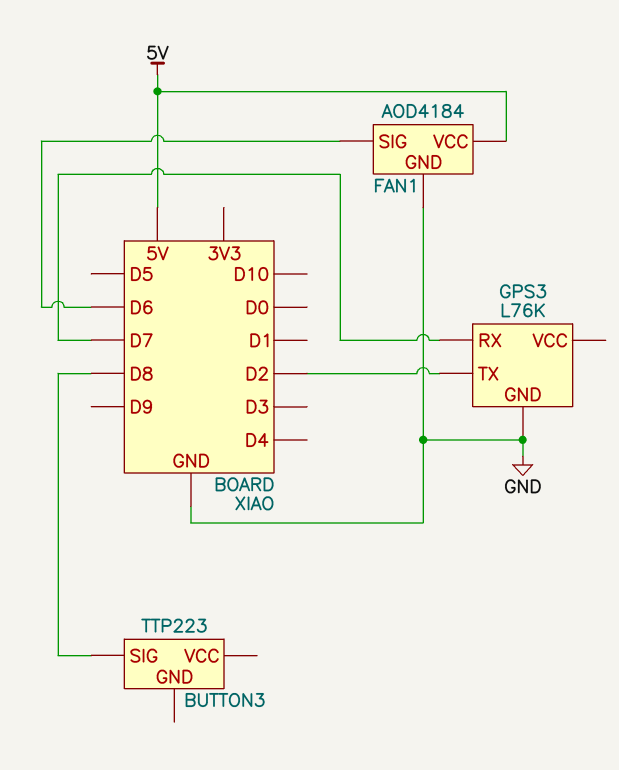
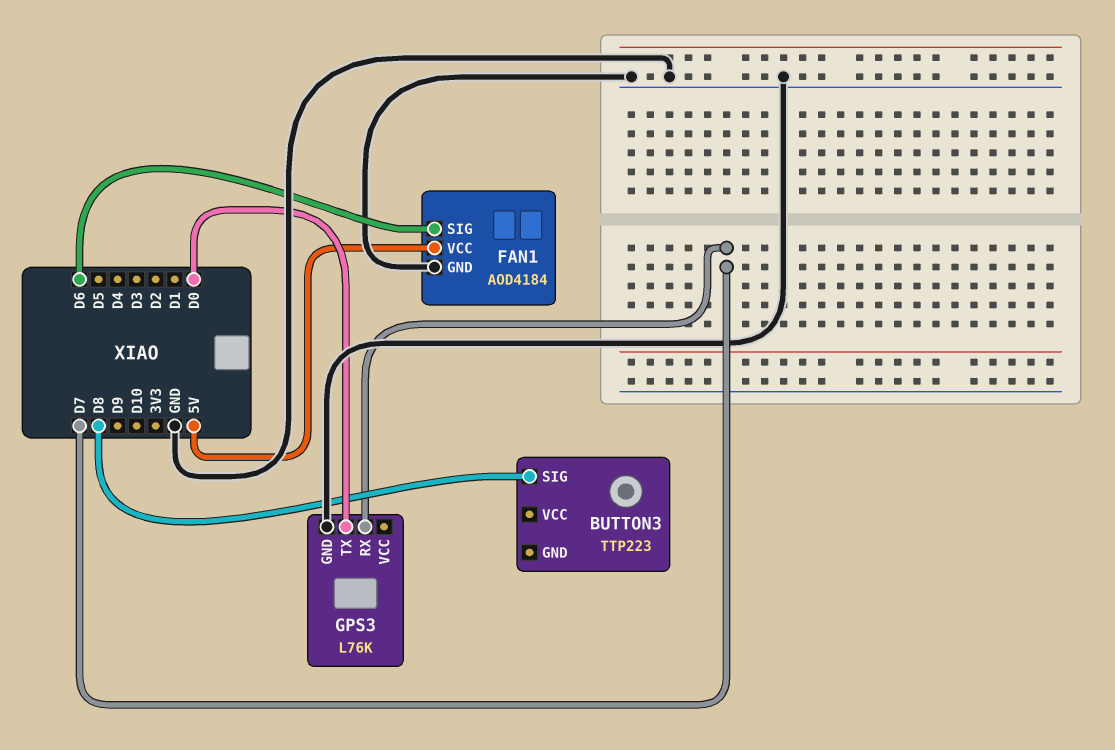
GPS3 pin TX: D2 -> D0

